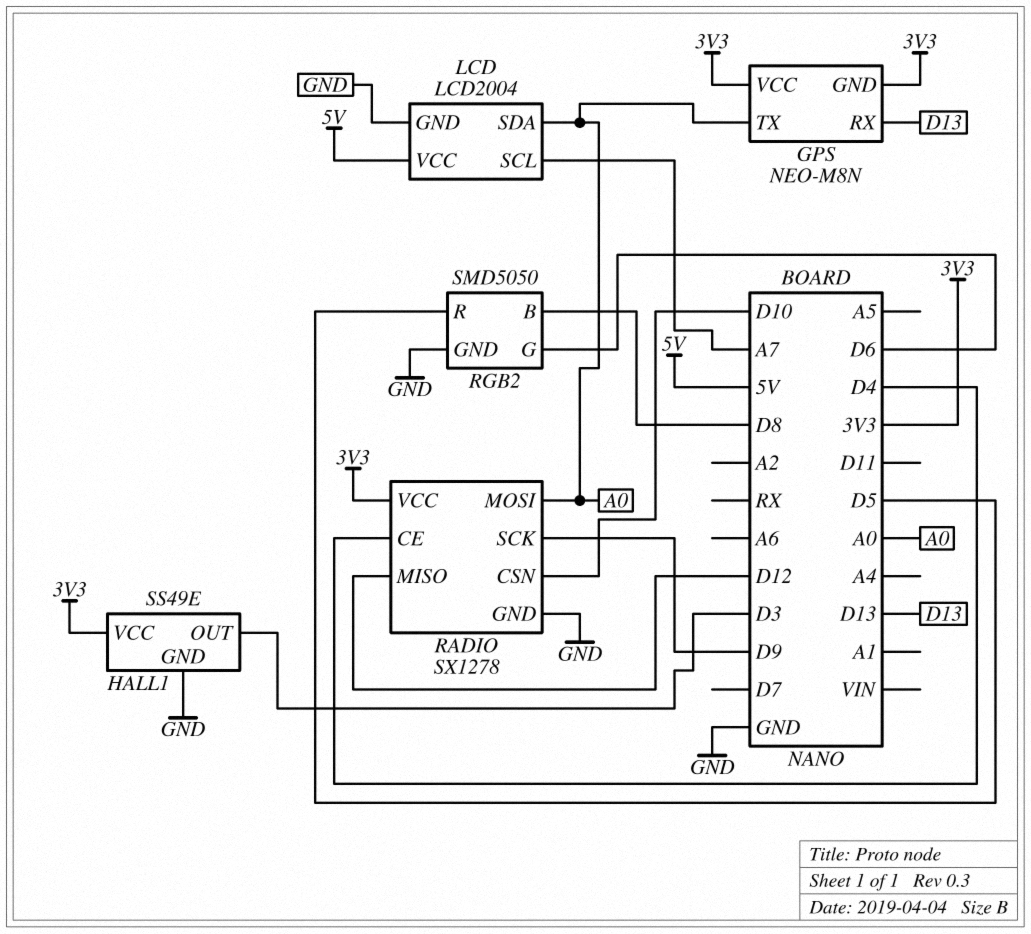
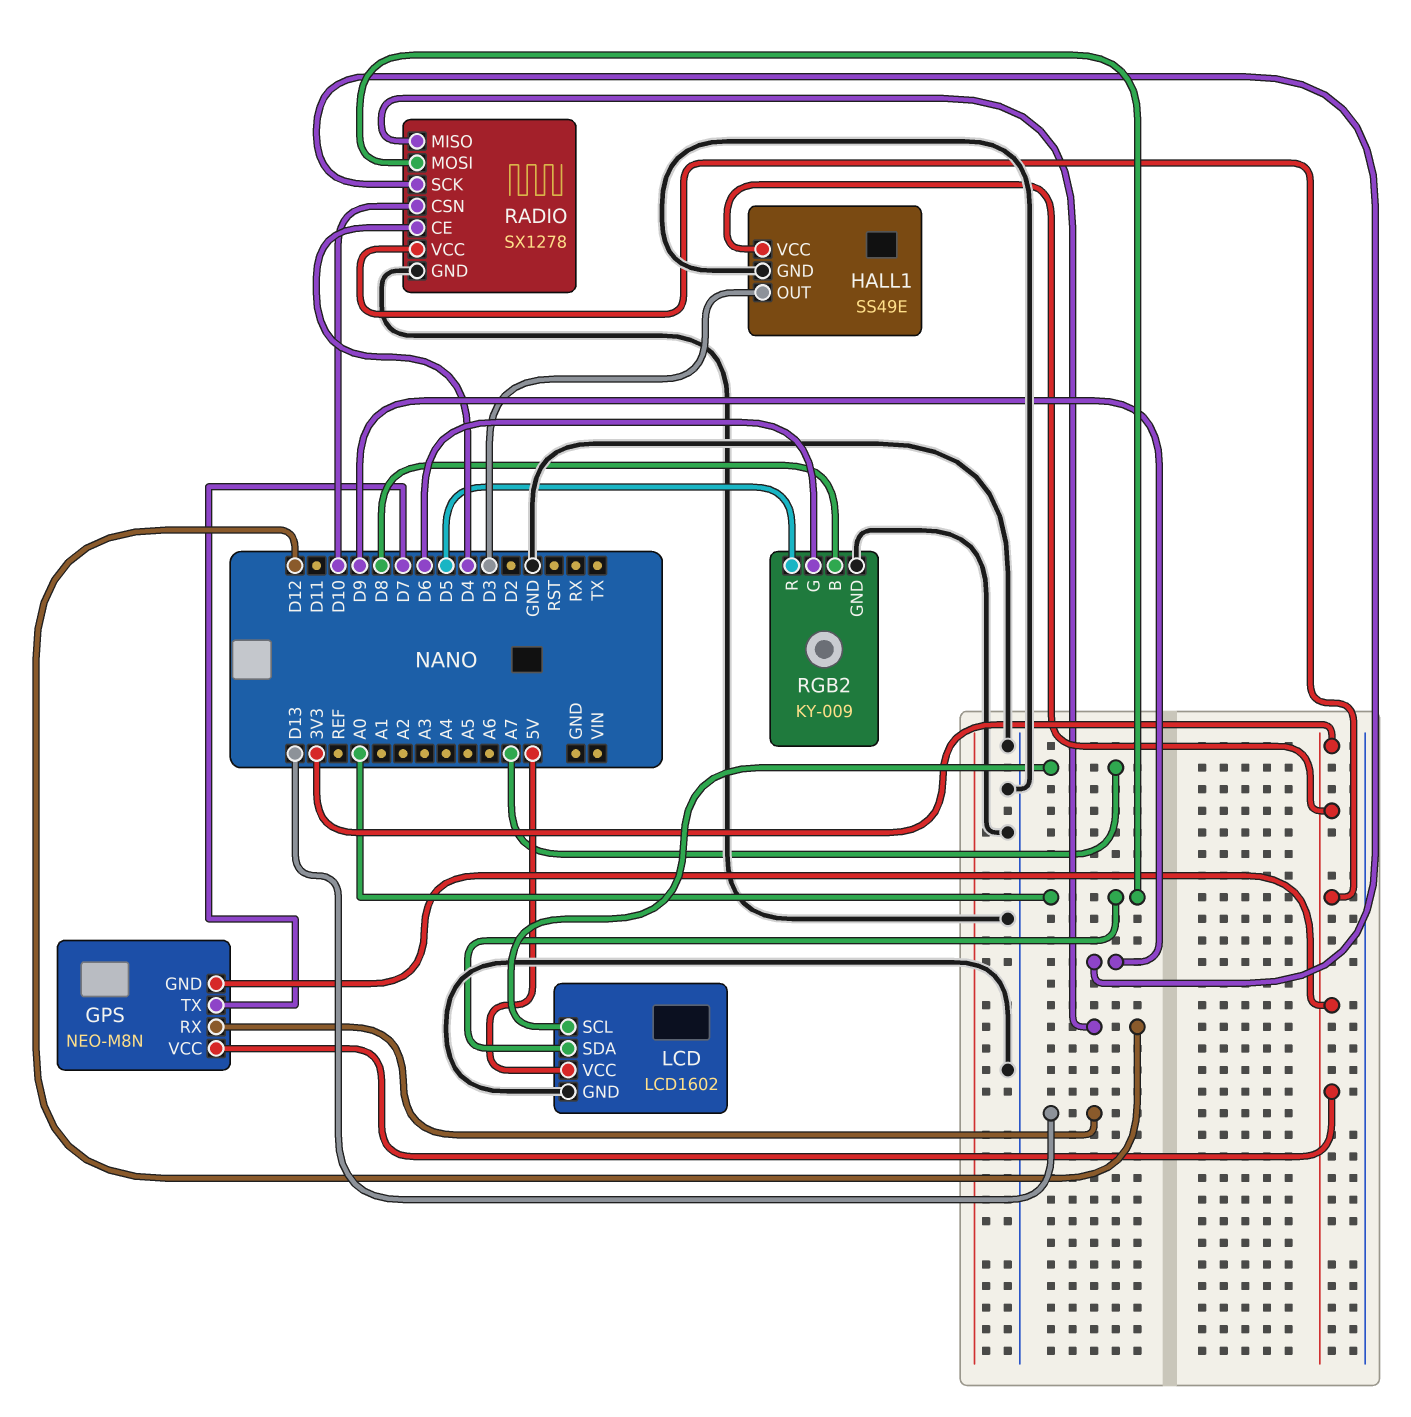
GPS pin TX: A0 -> D7
LCD: LCD2004 -> LCD1602
RGB2: SMD5050 -> KY-009

